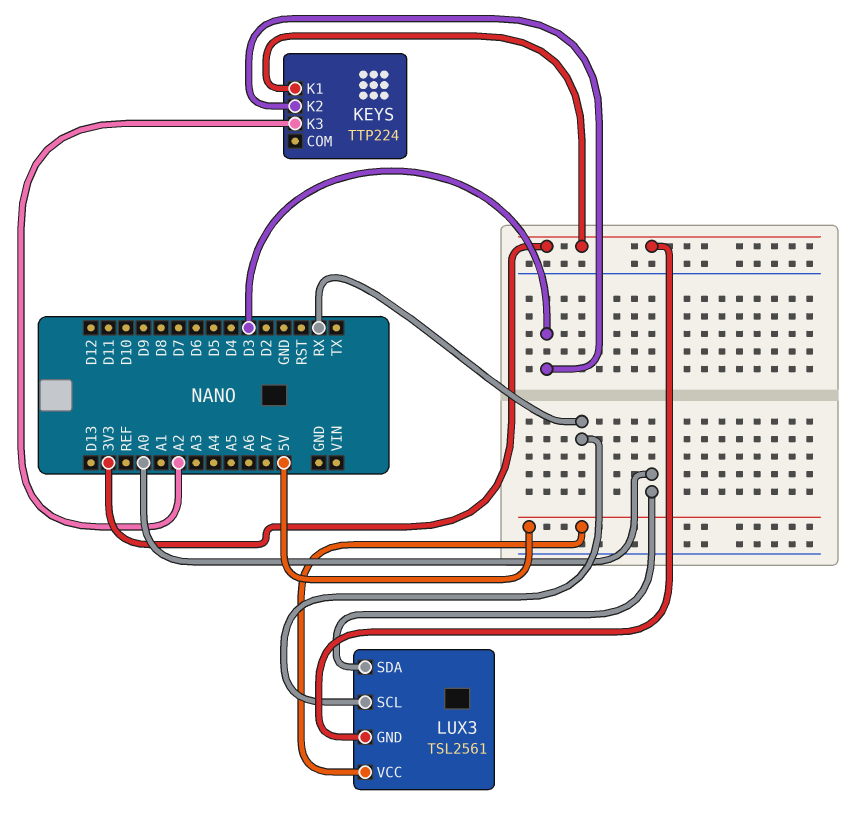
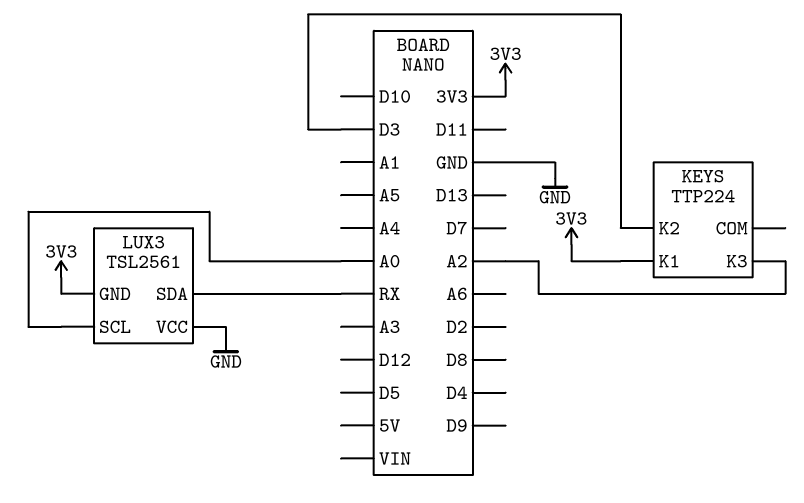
LUX3 pin SCL: RX -> A0
LUX3 pin SDA: A0 -> RX
LUX3 pin VCC: 5V -> GND

